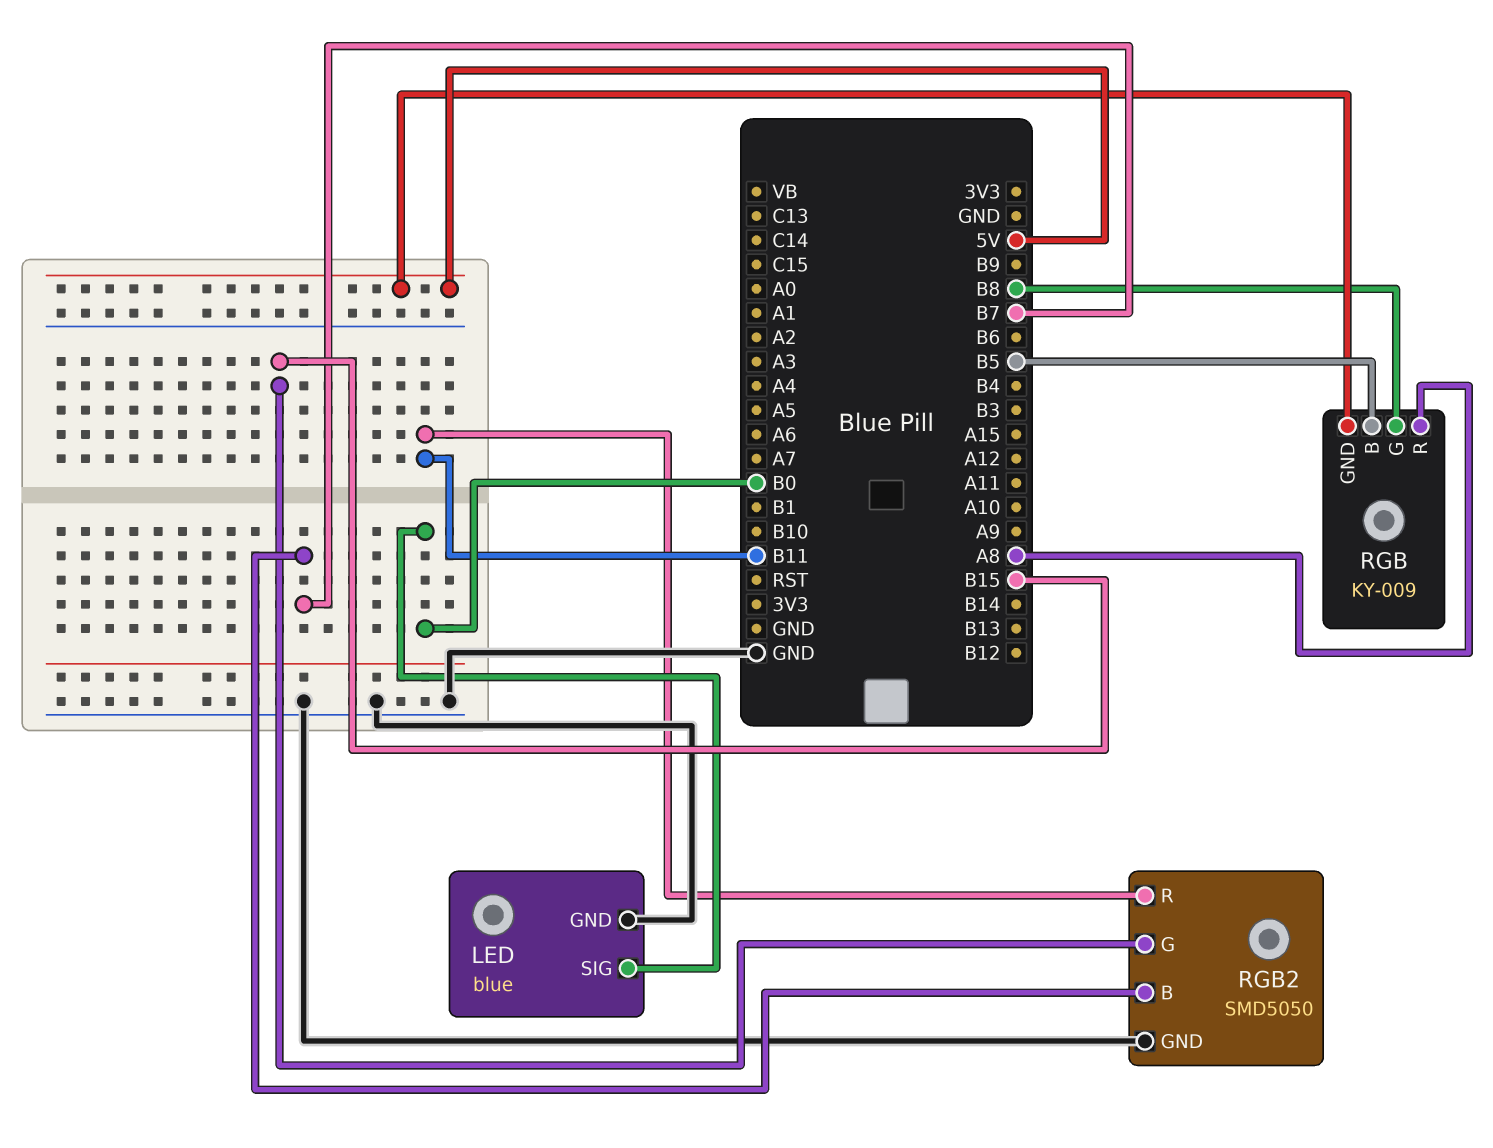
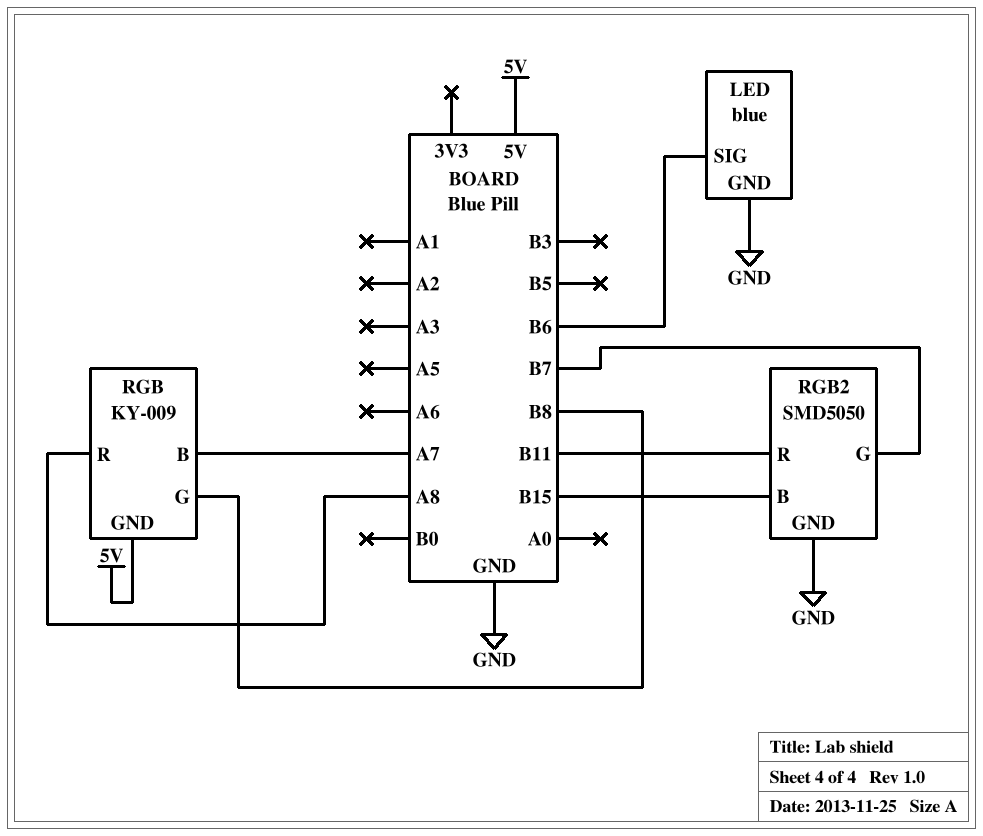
LED pin SIG: B0 -> B6
RGB pin B: B5 -> A7
RGB2 pin B: B7 -> B15
RGB2 pin G: B15 -> B7

